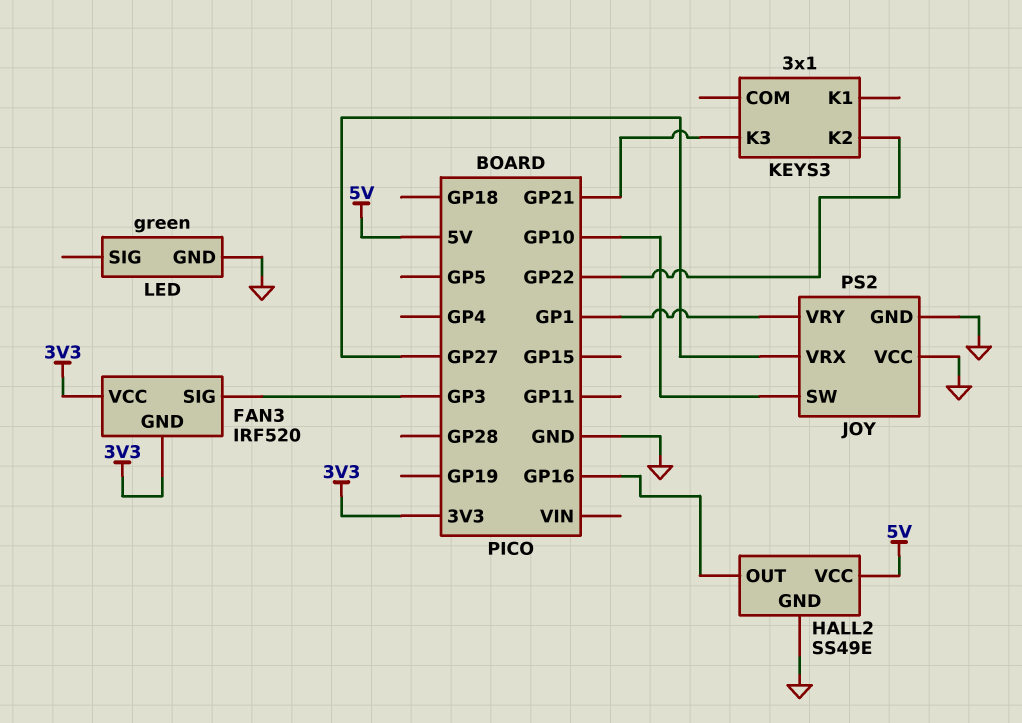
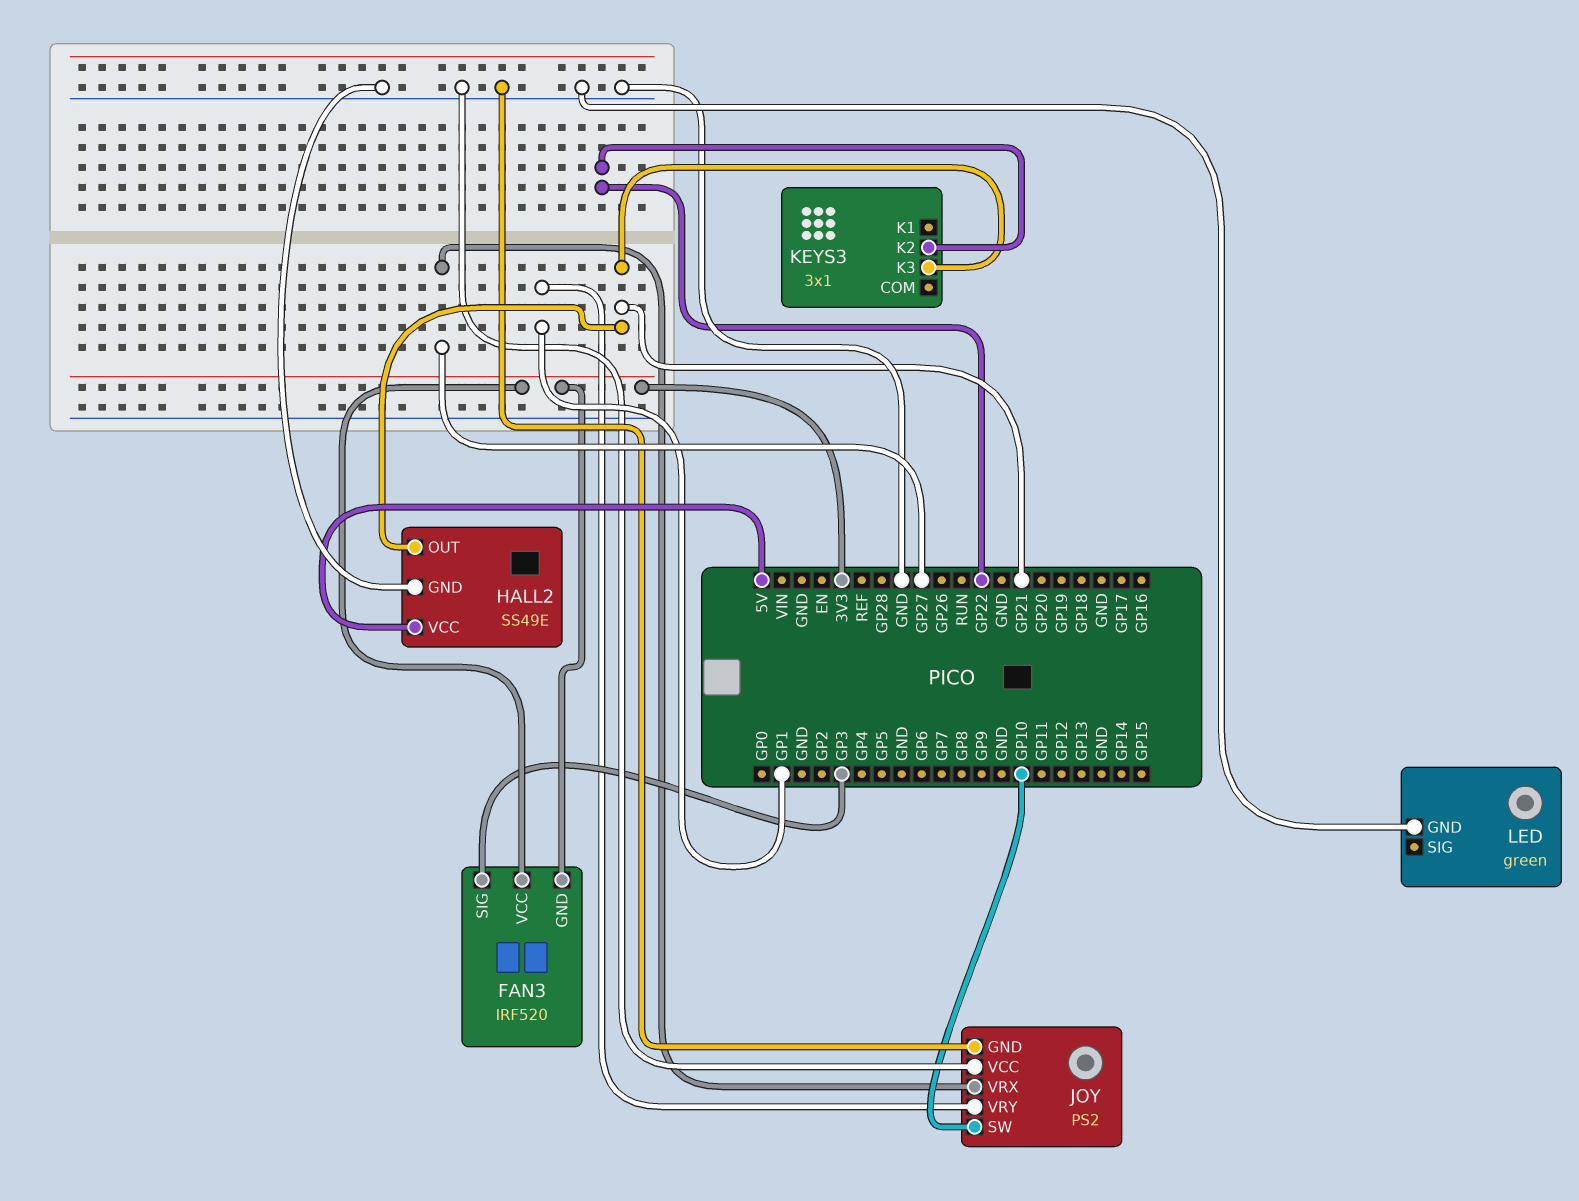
HALL2 pin OUT: GP16 -> GP21

